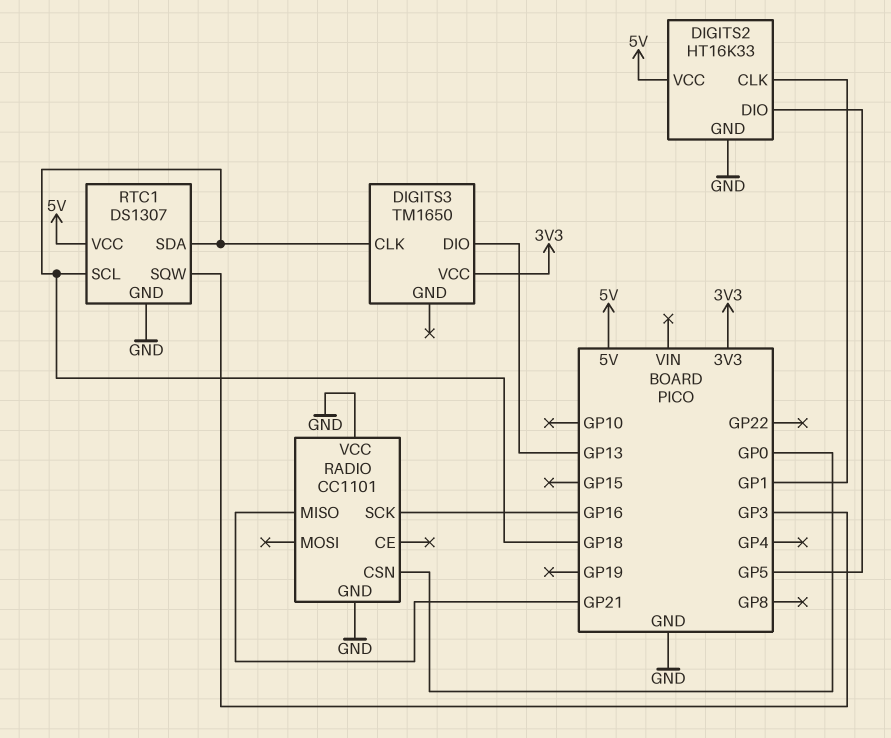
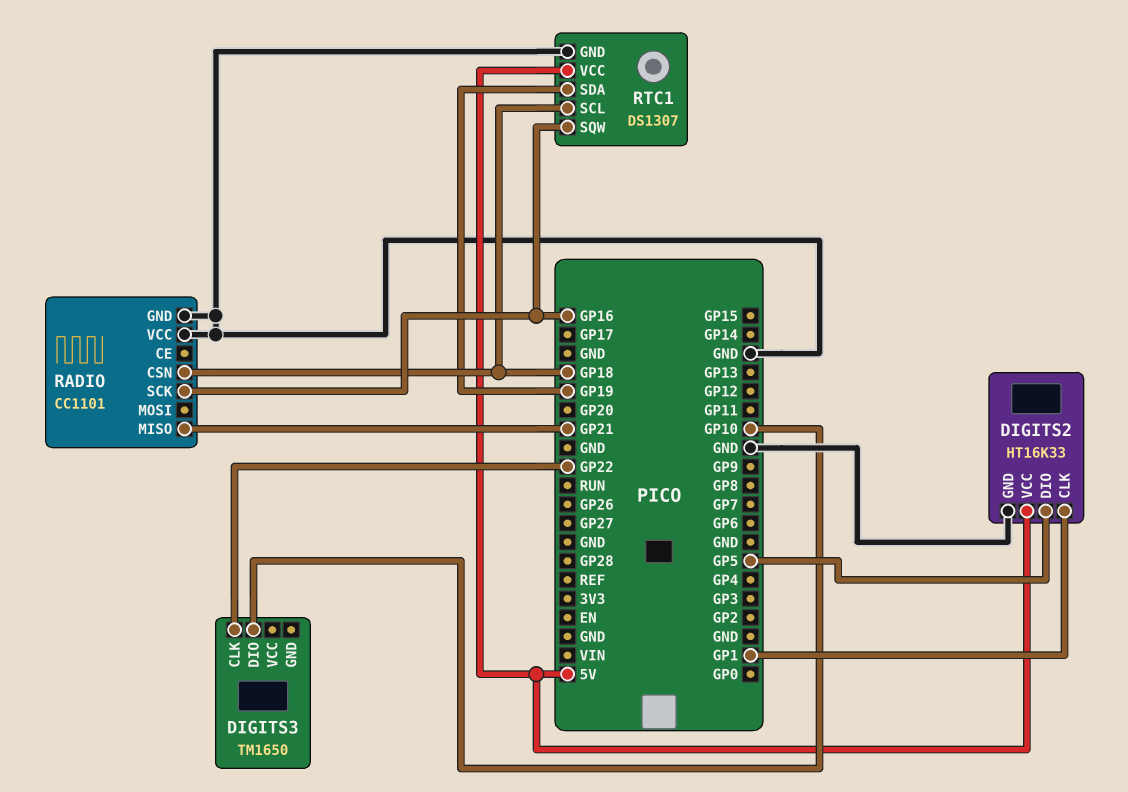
DIGITS3 pin CLK: GP18 -> GP22
DIGITS3 pin DIO: GP13 -> GP10
DIGITS3 pin VCC: 3V3 -> none
RADIO pin CSN: GP0 -> GP18
RTC1 pin SDA: GP18 -> GP19
RTC1 pin SQW: GP3 -> GP16

